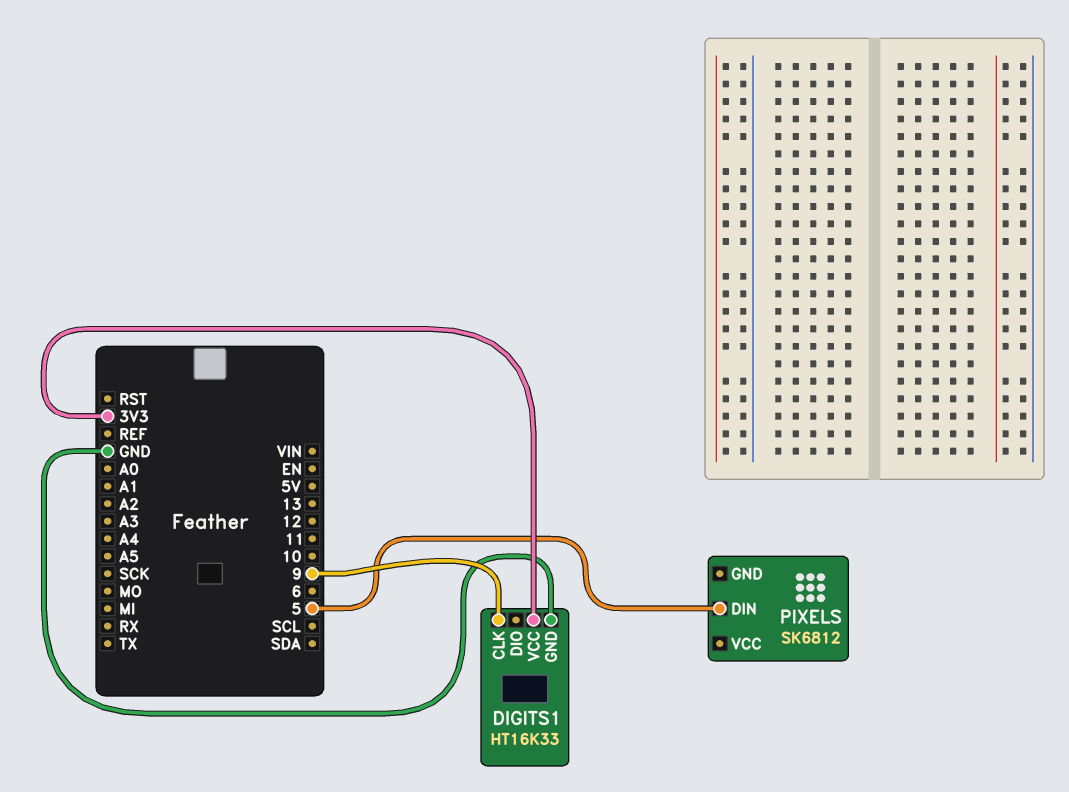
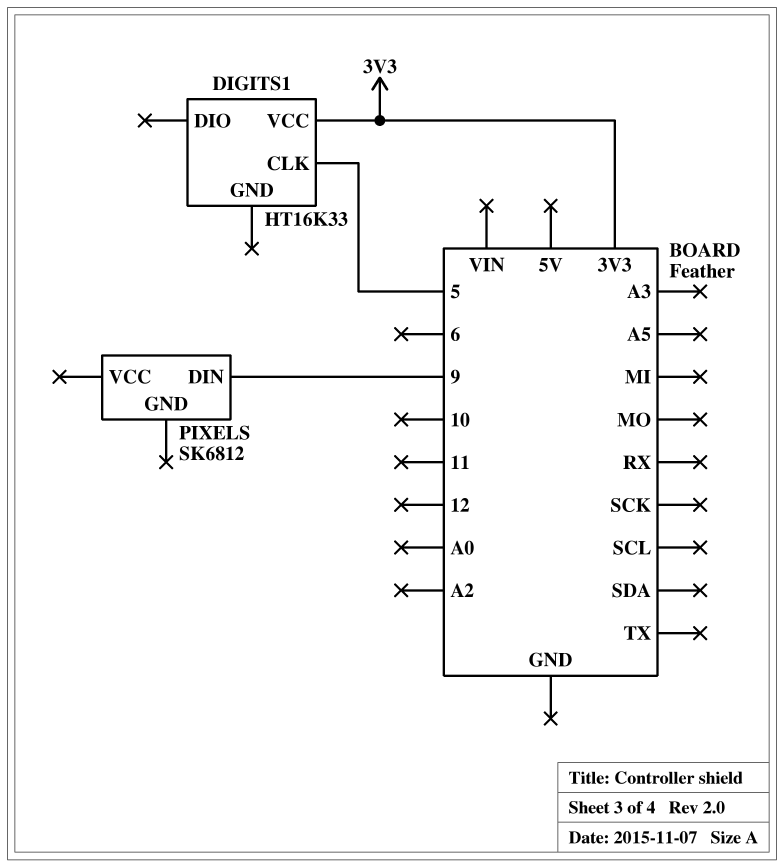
DIGITS1 pin CLK: 9 -> 5
DIGITS1 pin GND: GND -> none
PIXELS pin DIN: 5 -> 9

